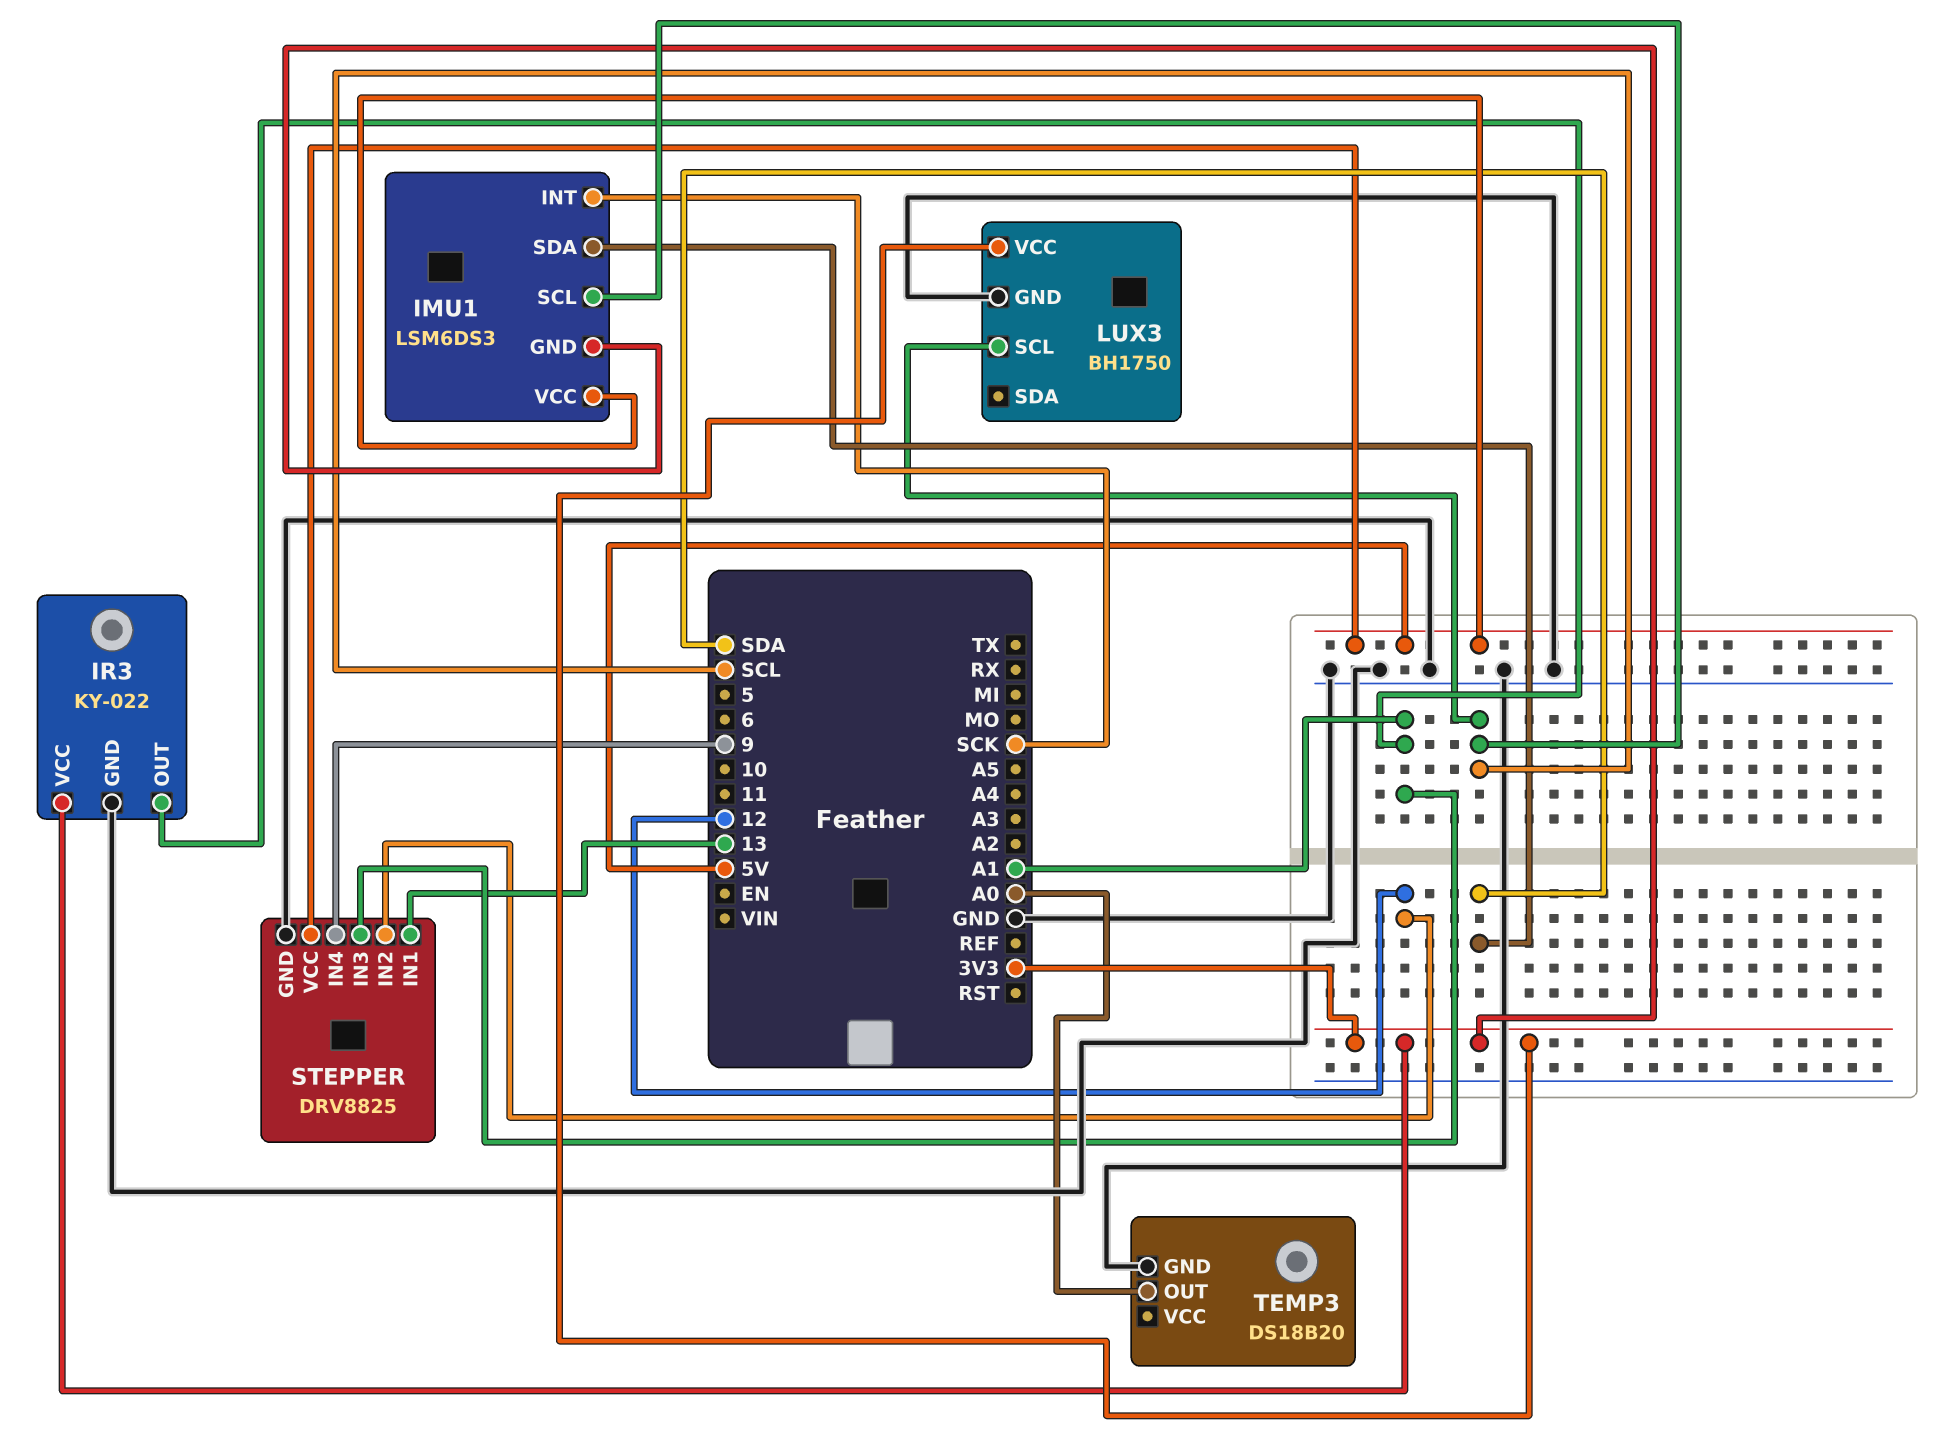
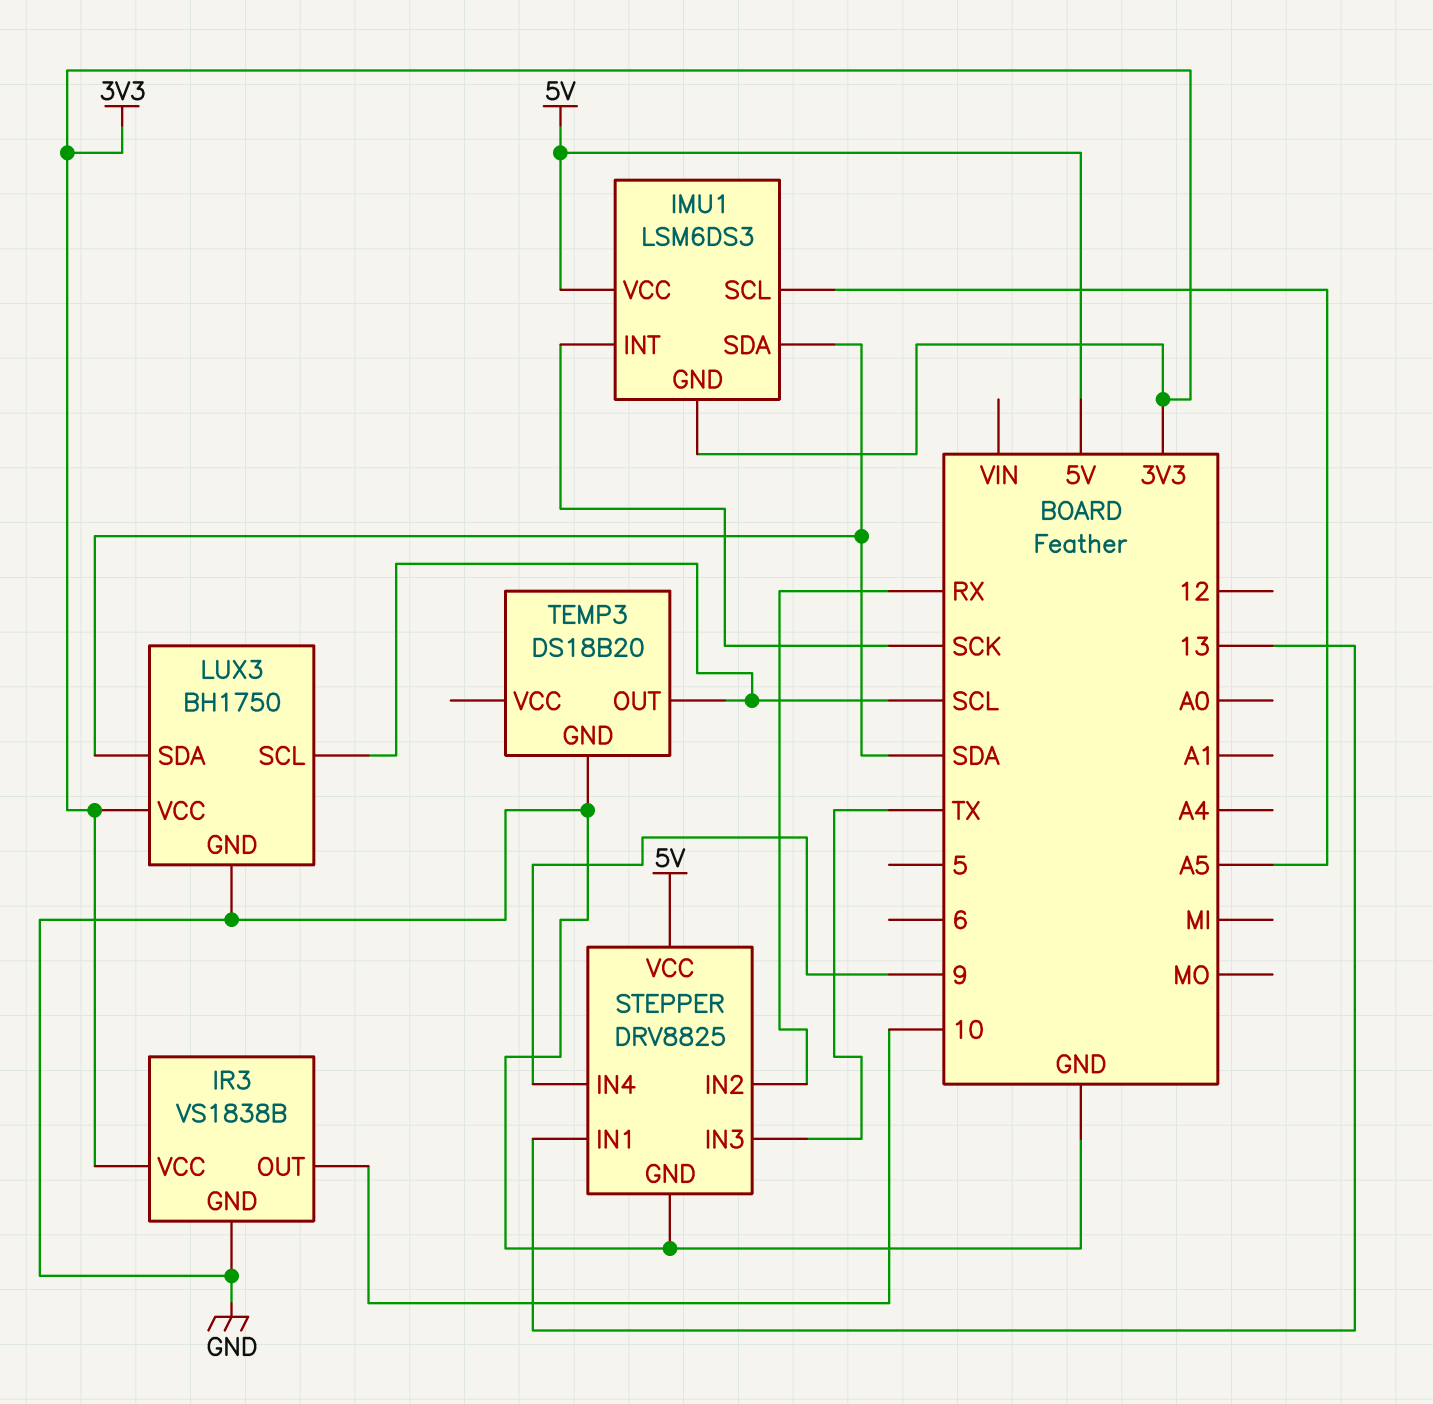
IMU1 pin SCL: SCL -> A5
IR3: KY-022 -> VS1838B
IR3 pin OUT: A1 -> 10
LUX3 pin SDA: none -> SDA
STEPPER pin IN2: 12 -> RX
STEPPER pin IN3: A1 -> TX
TEMP3 pin OUT: A0 -> SCL

